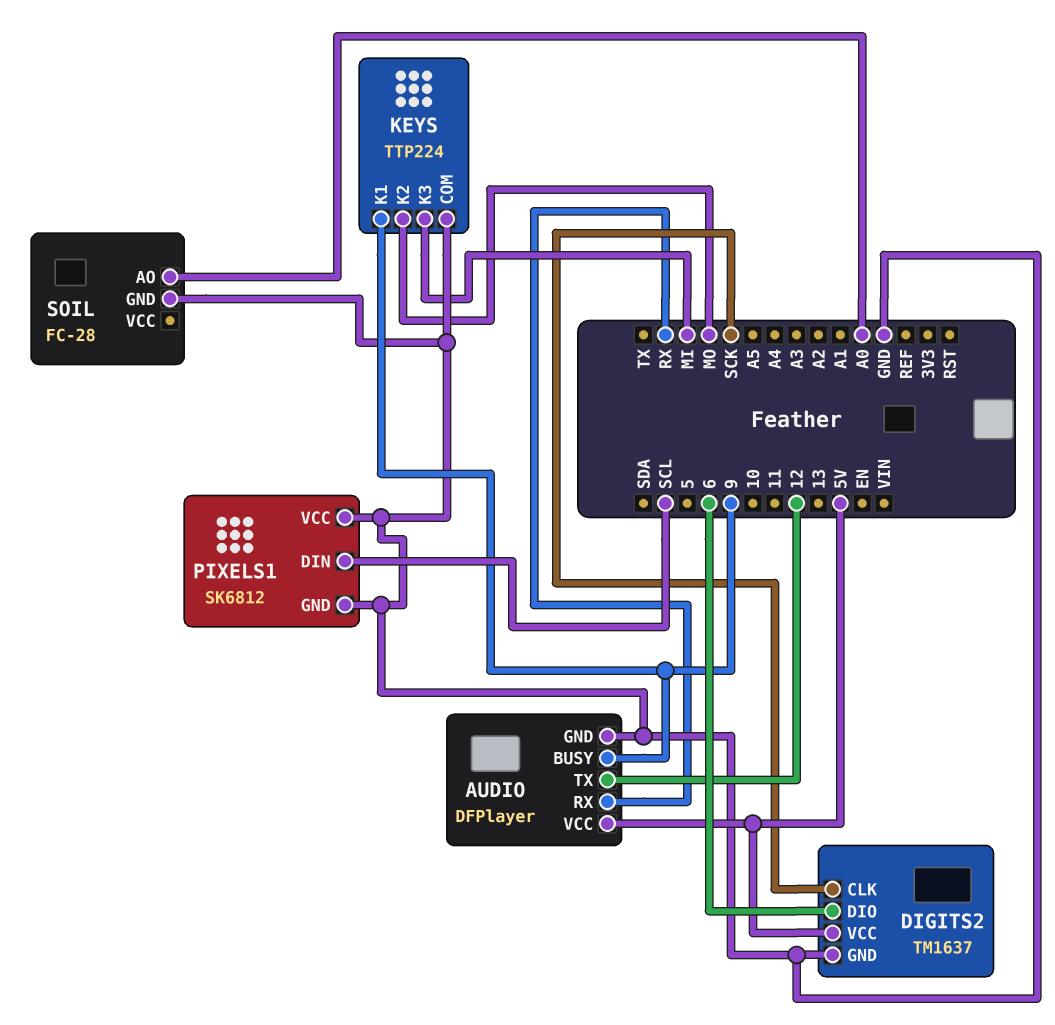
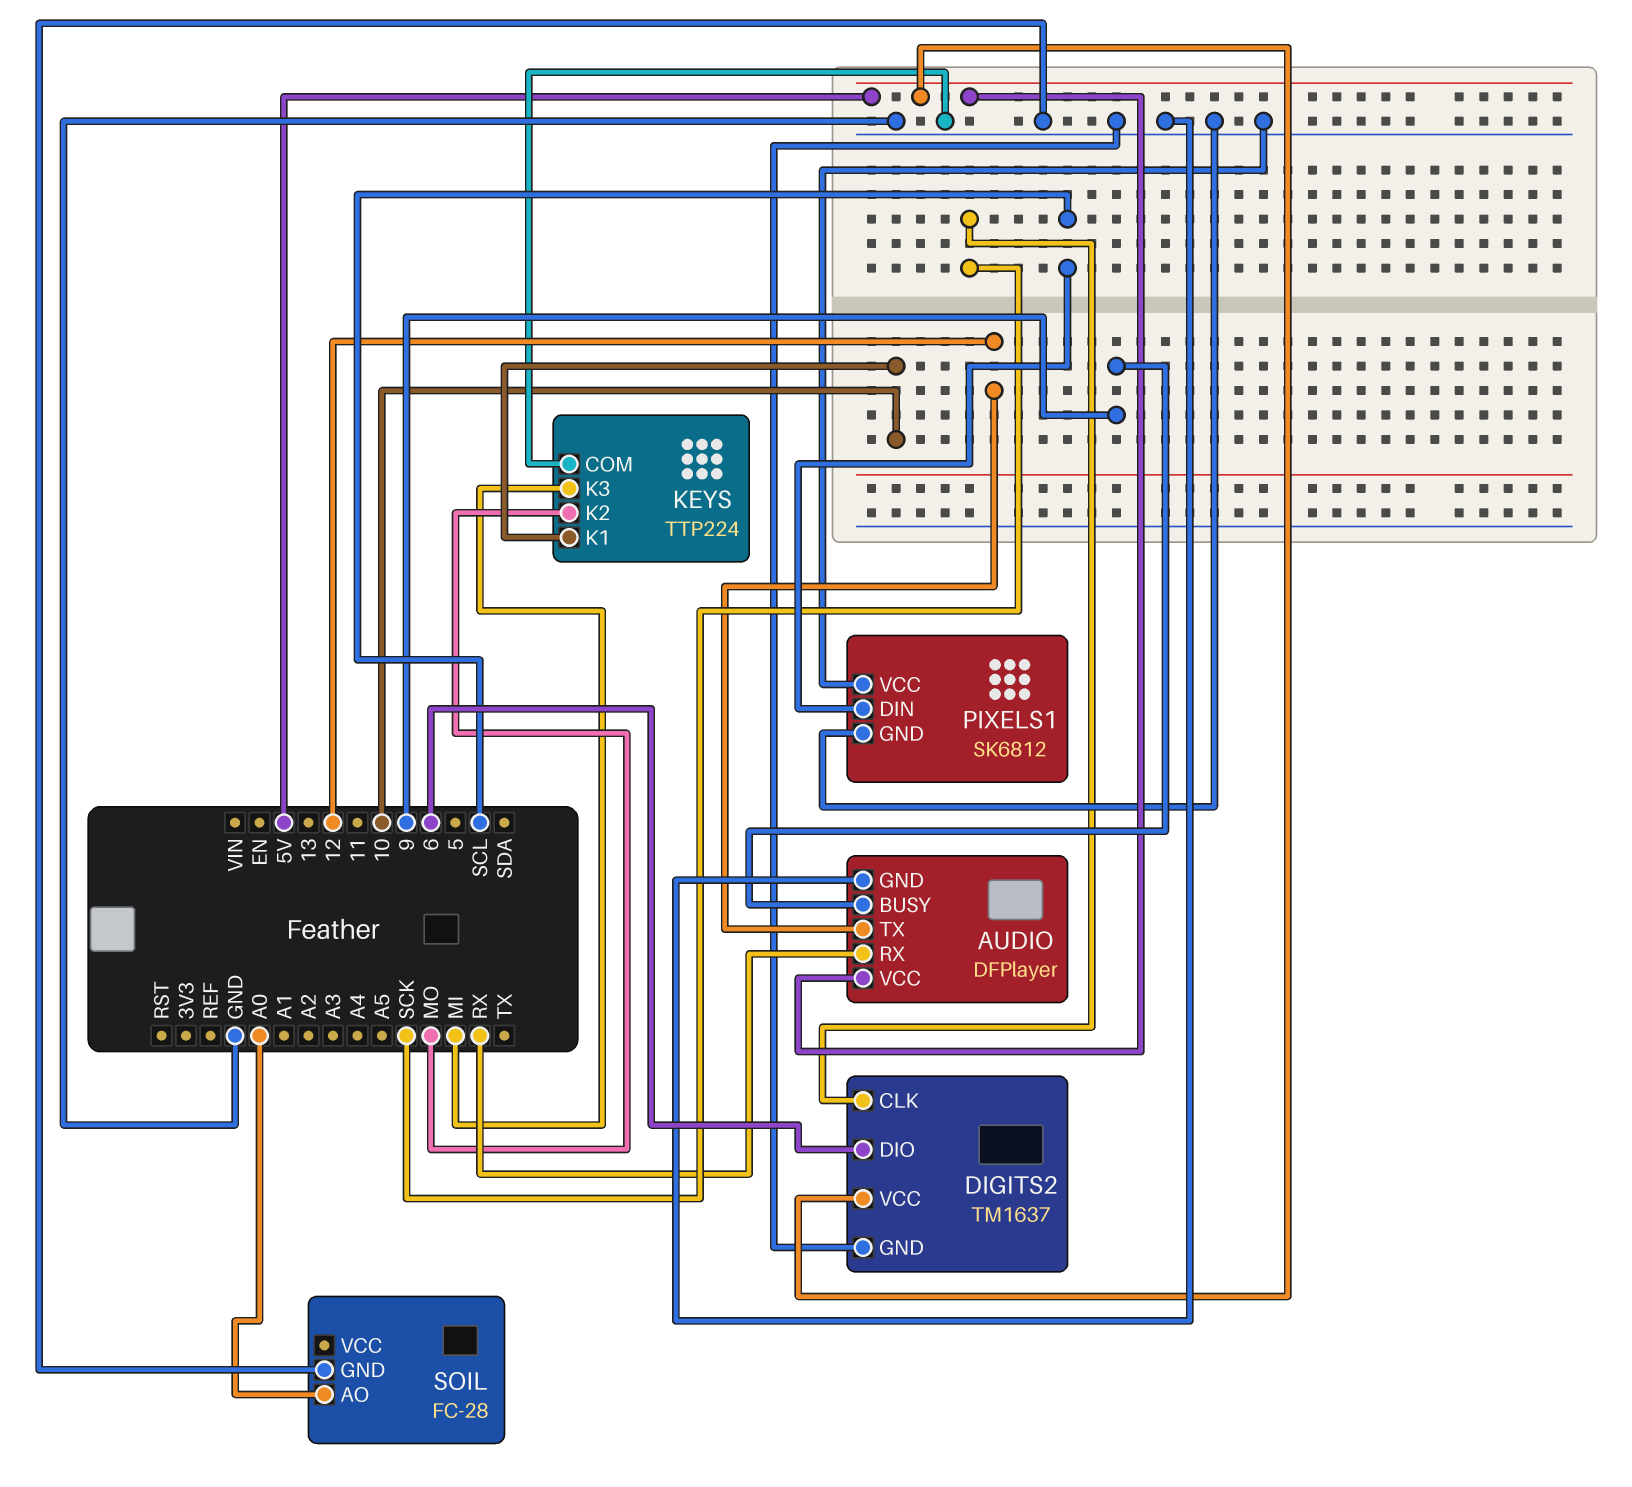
KEYS pin K1: 9 -> 10

